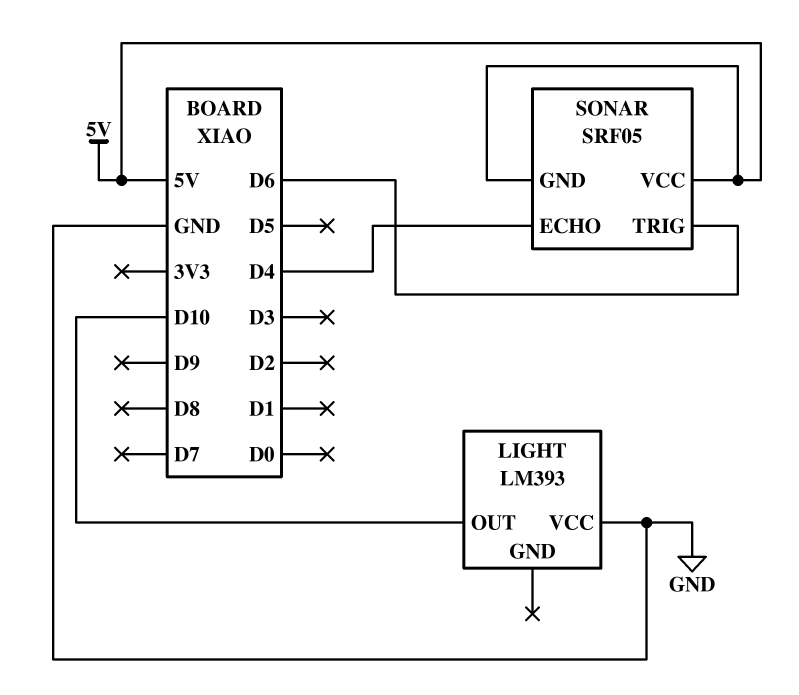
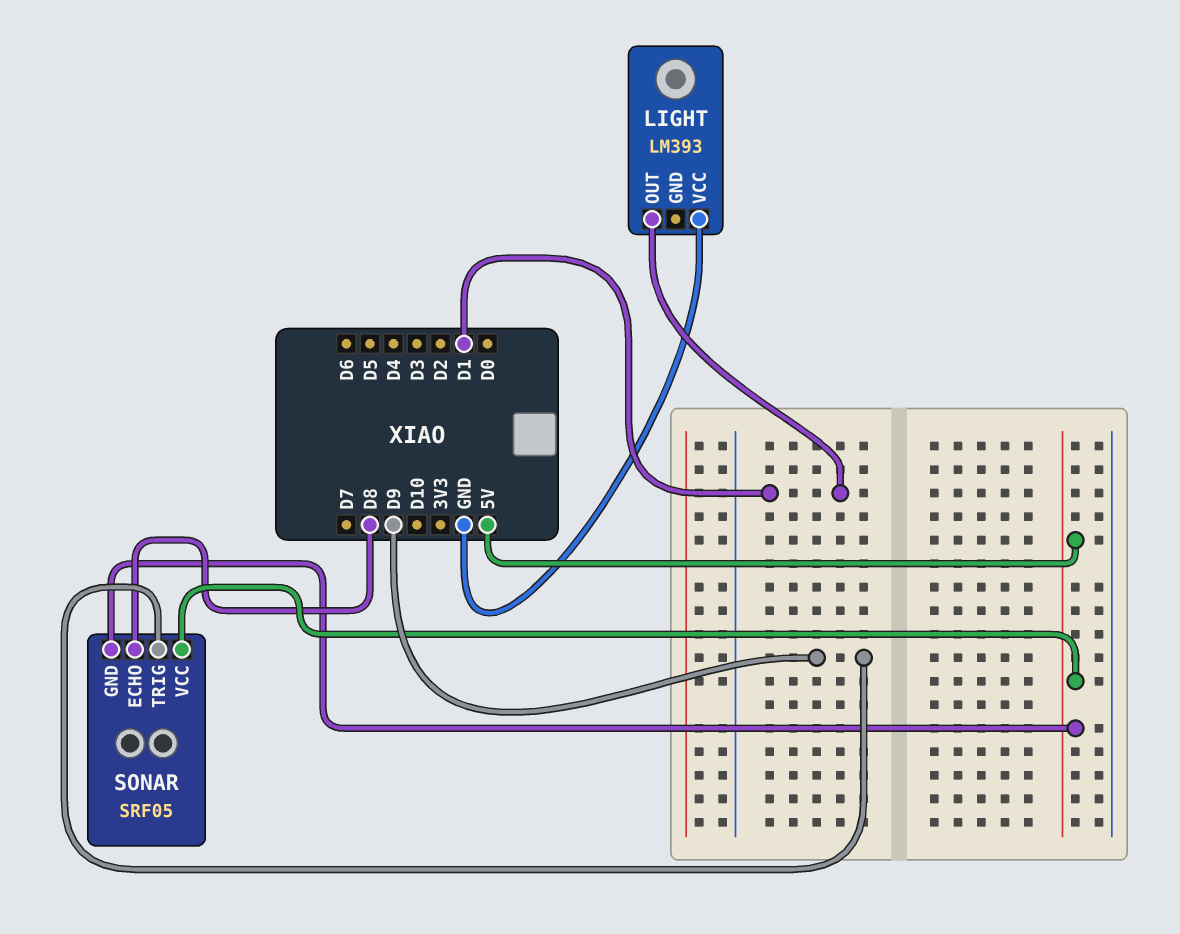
LIGHT pin OUT: D10 -> D1
SONAR pin ECHO: D4 -> D8
SONAR pin TRIG: D6 -> D9

